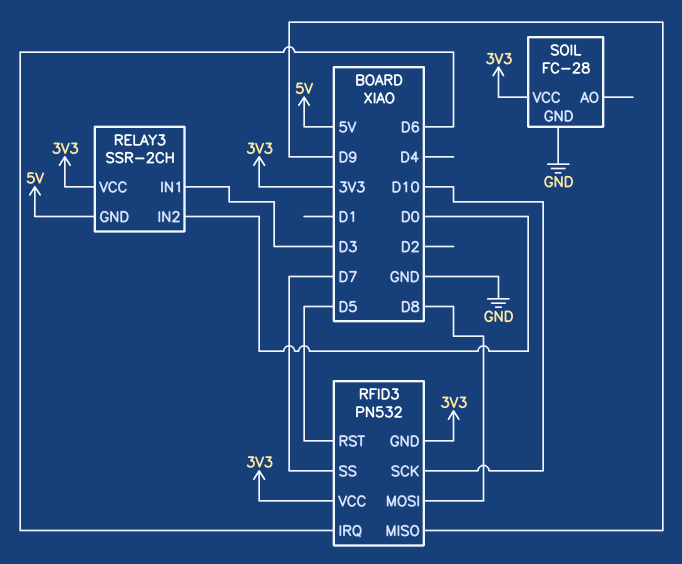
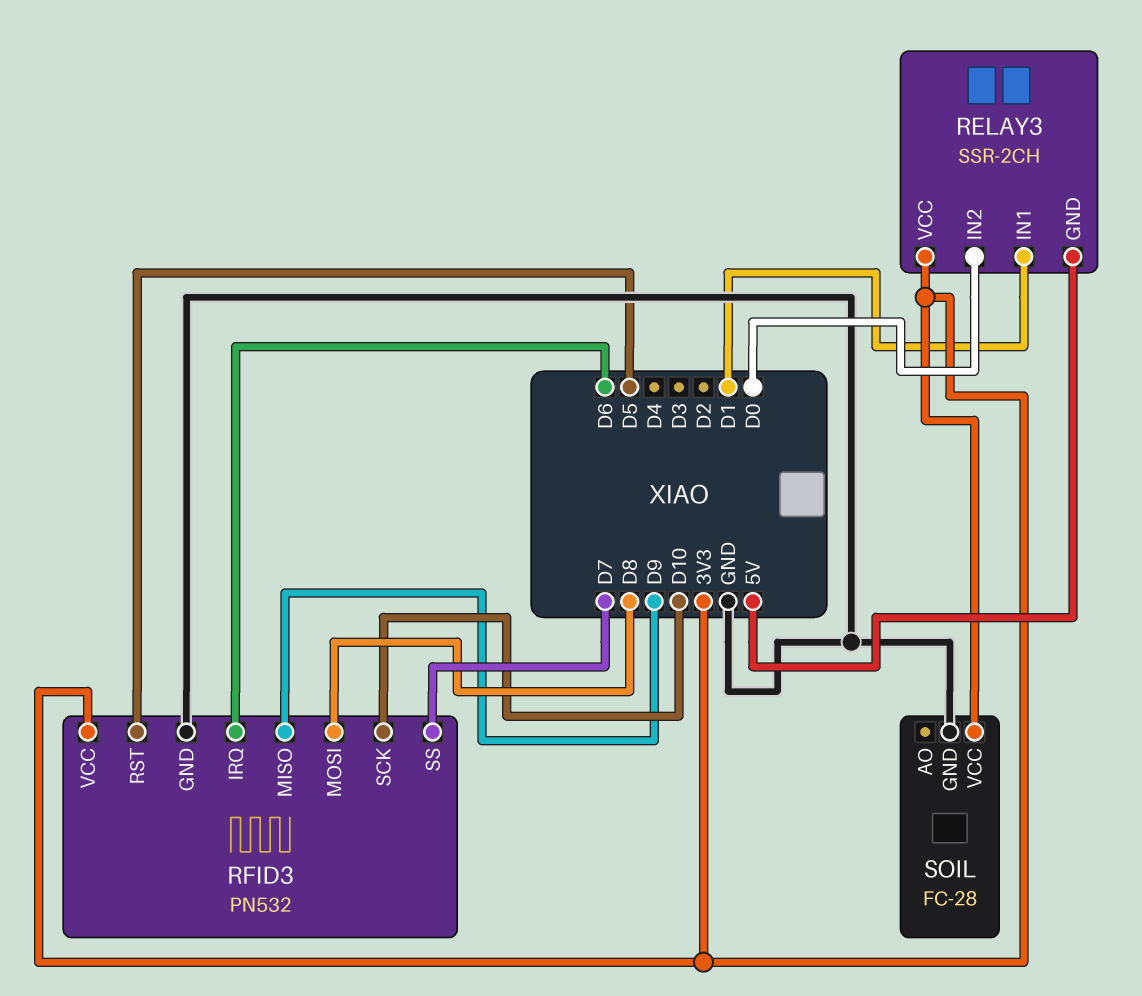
RELAY3 pin IN1: D3 -> D1
RFID3 pin GND: 3V3 -> GND

